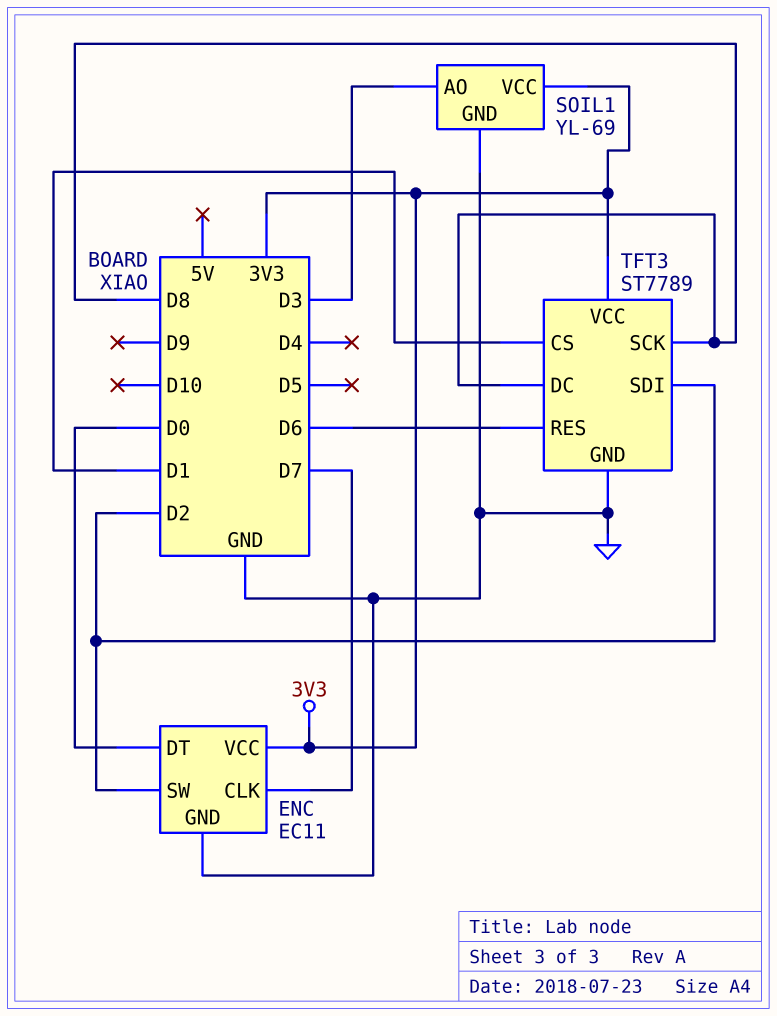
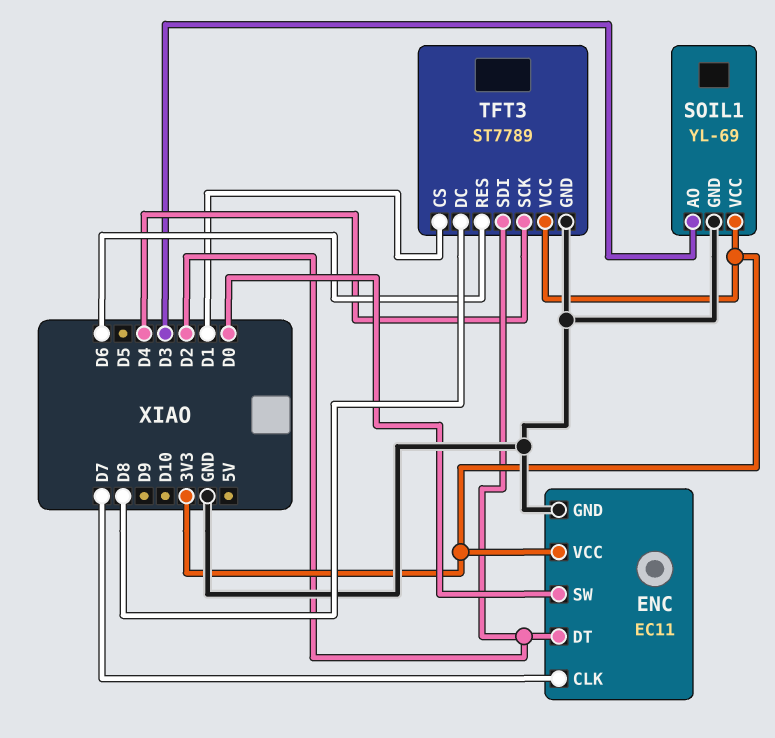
ENC pin DT: D0 -> D2
ENC pin SW: D2 -> D0
TFT3 pin SCK: D8 -> D4

